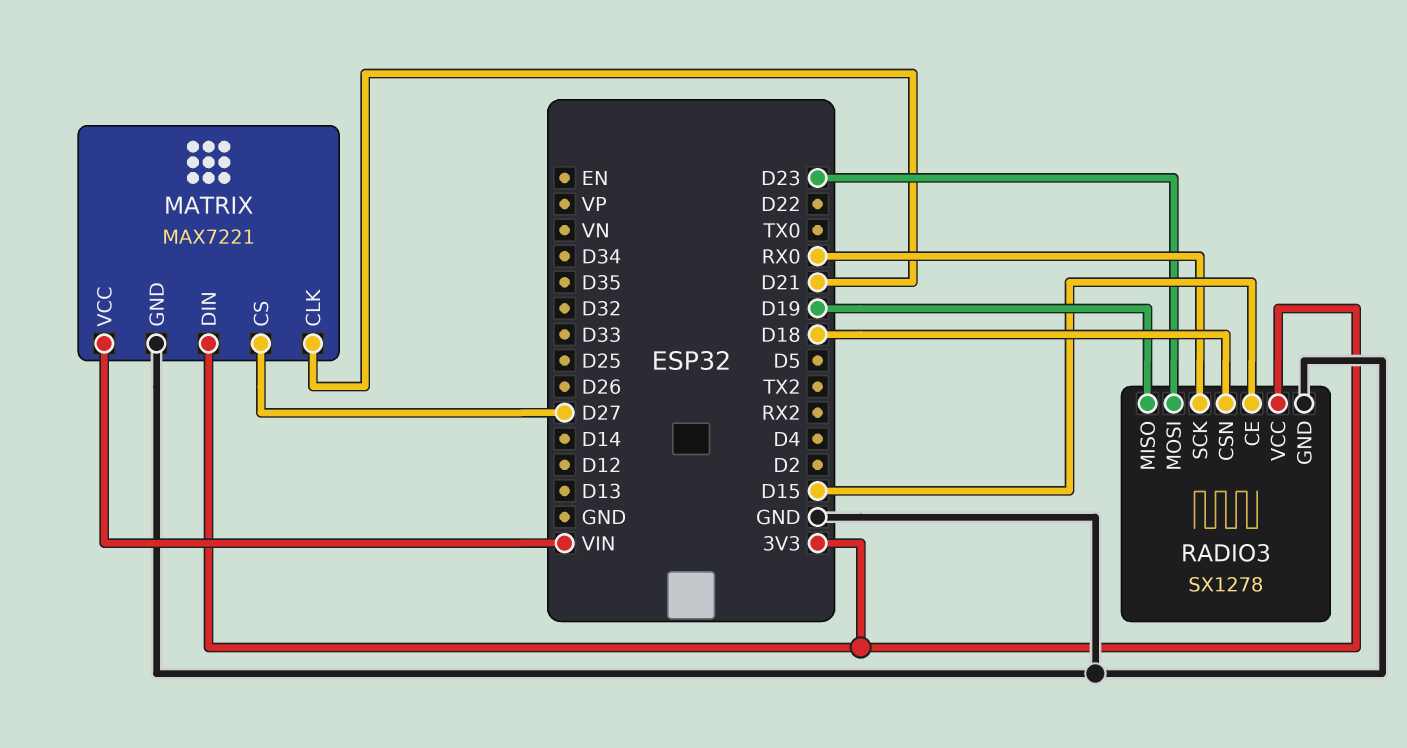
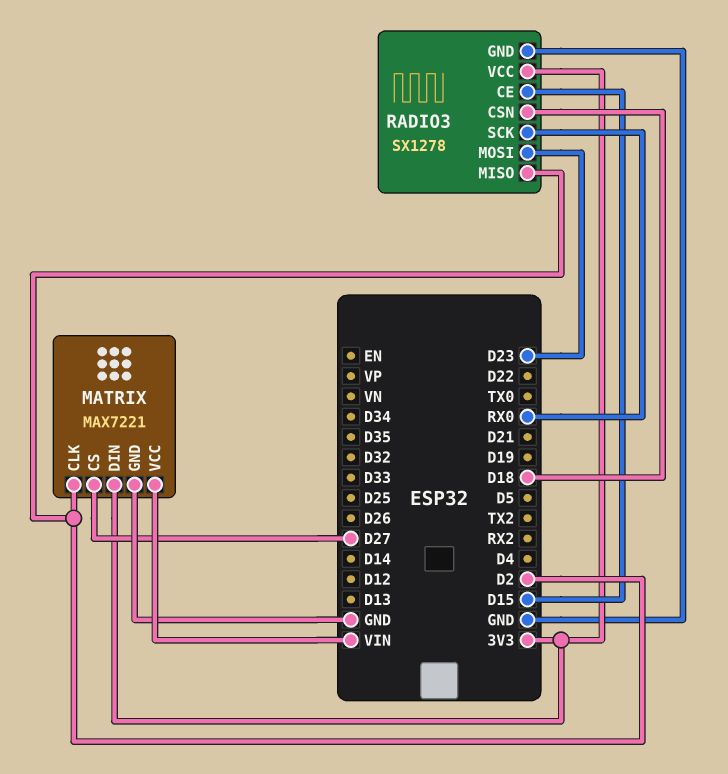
MATRIX pin CLK: D21 -> D2
RADIO3 pin MISO: D19 -> D2

